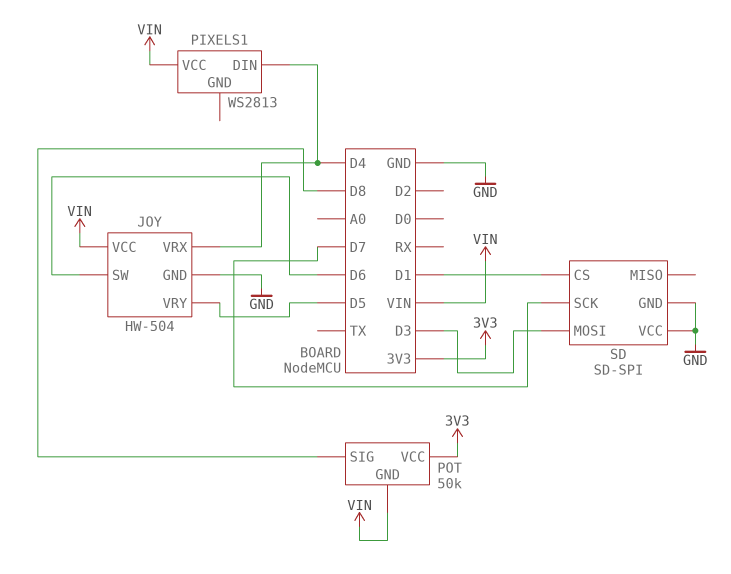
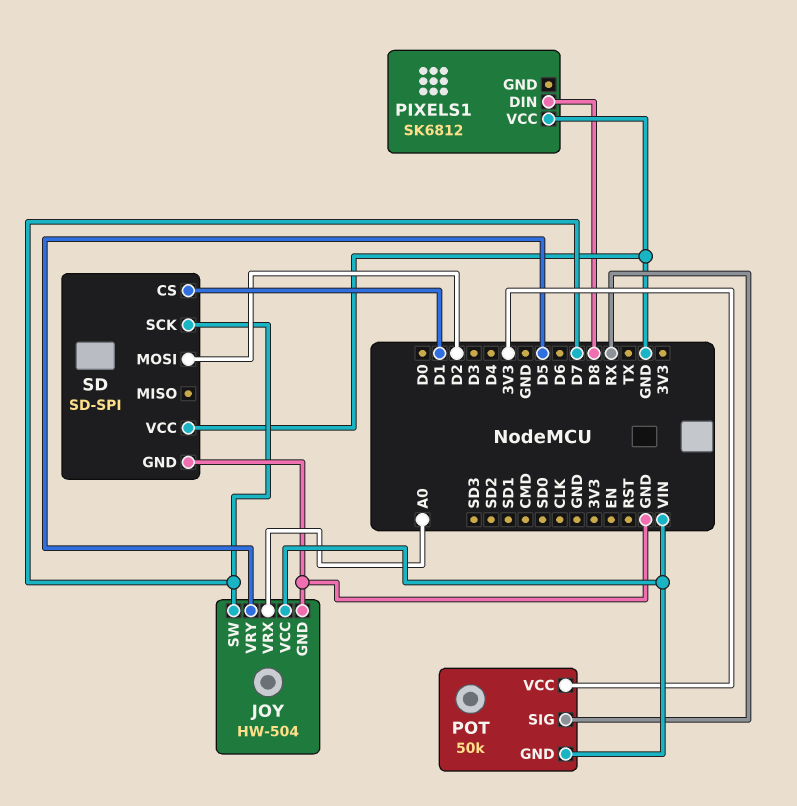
JOY pin SW: D6 -> D7
JOY pin VRX: D4 -> A0
PIXELS1: WS2813 -> SK6812
PIXELS1 pin DIN: D4 -> D8
PIXELS1 pin VCC: VIN -> GND
POT pin SIG: D8 -> RX
SD pin MOSI: D3 -> D2

